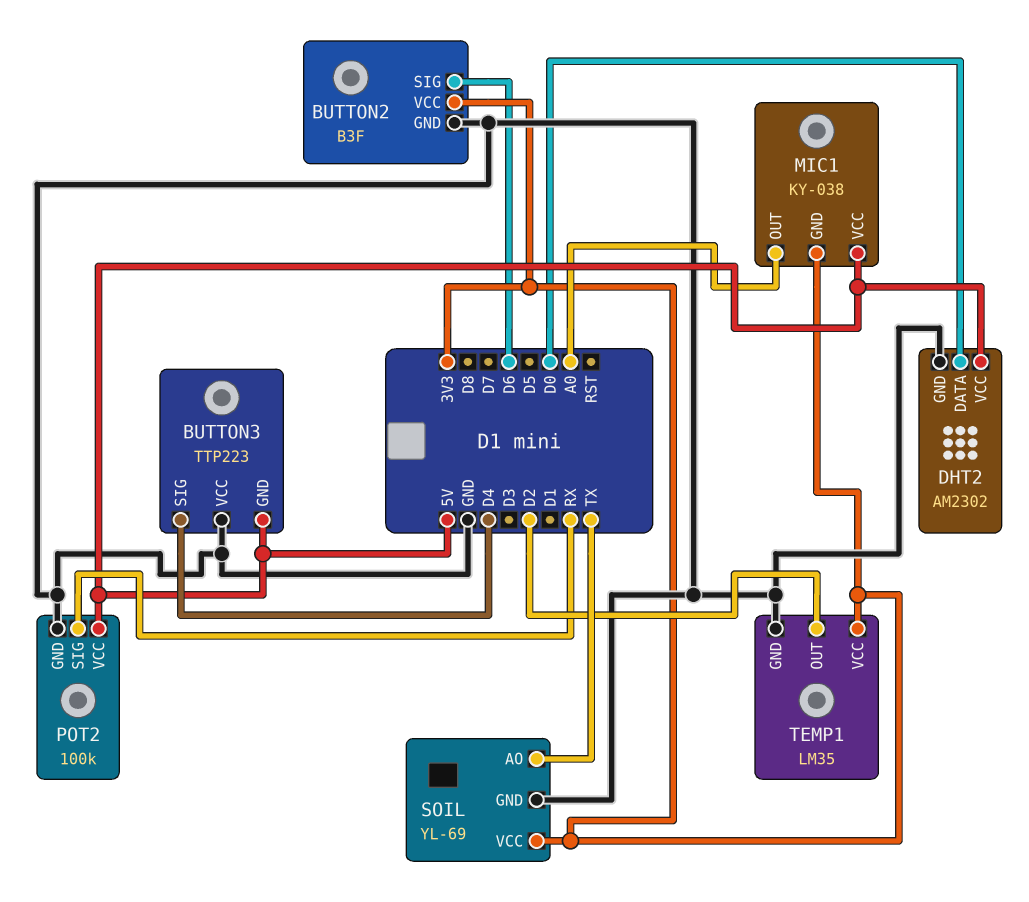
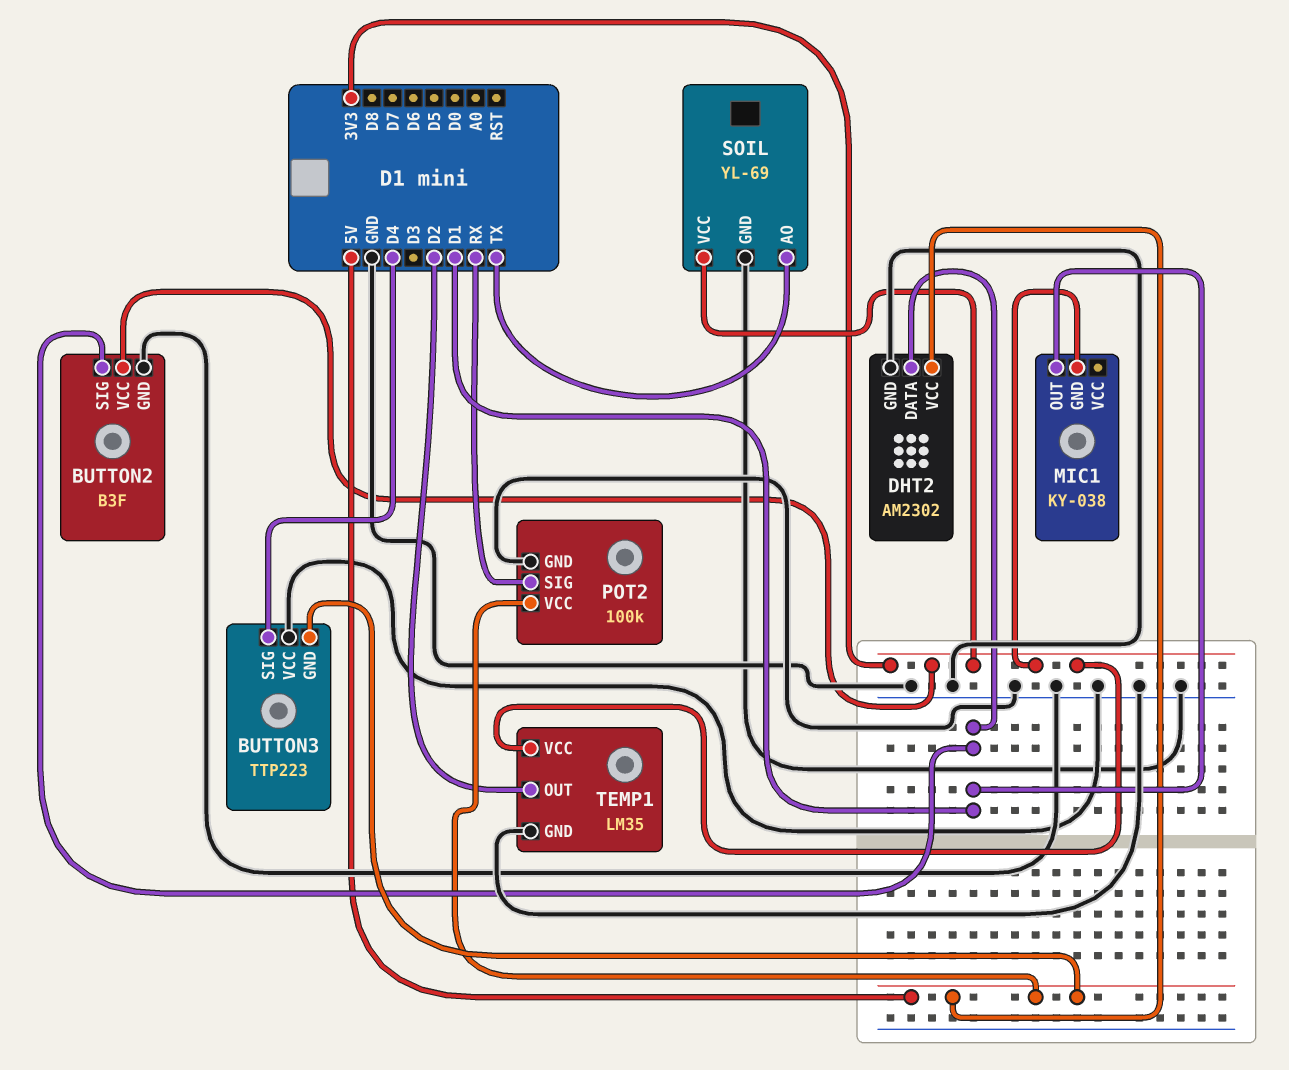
BUTTON2 pin SIG: D6 -> D1
DHT2 pin DATA: D0 -> D1
MIC1 pin OUT: A0 -> D1
MIC1 pin VCC: 5V -> none

